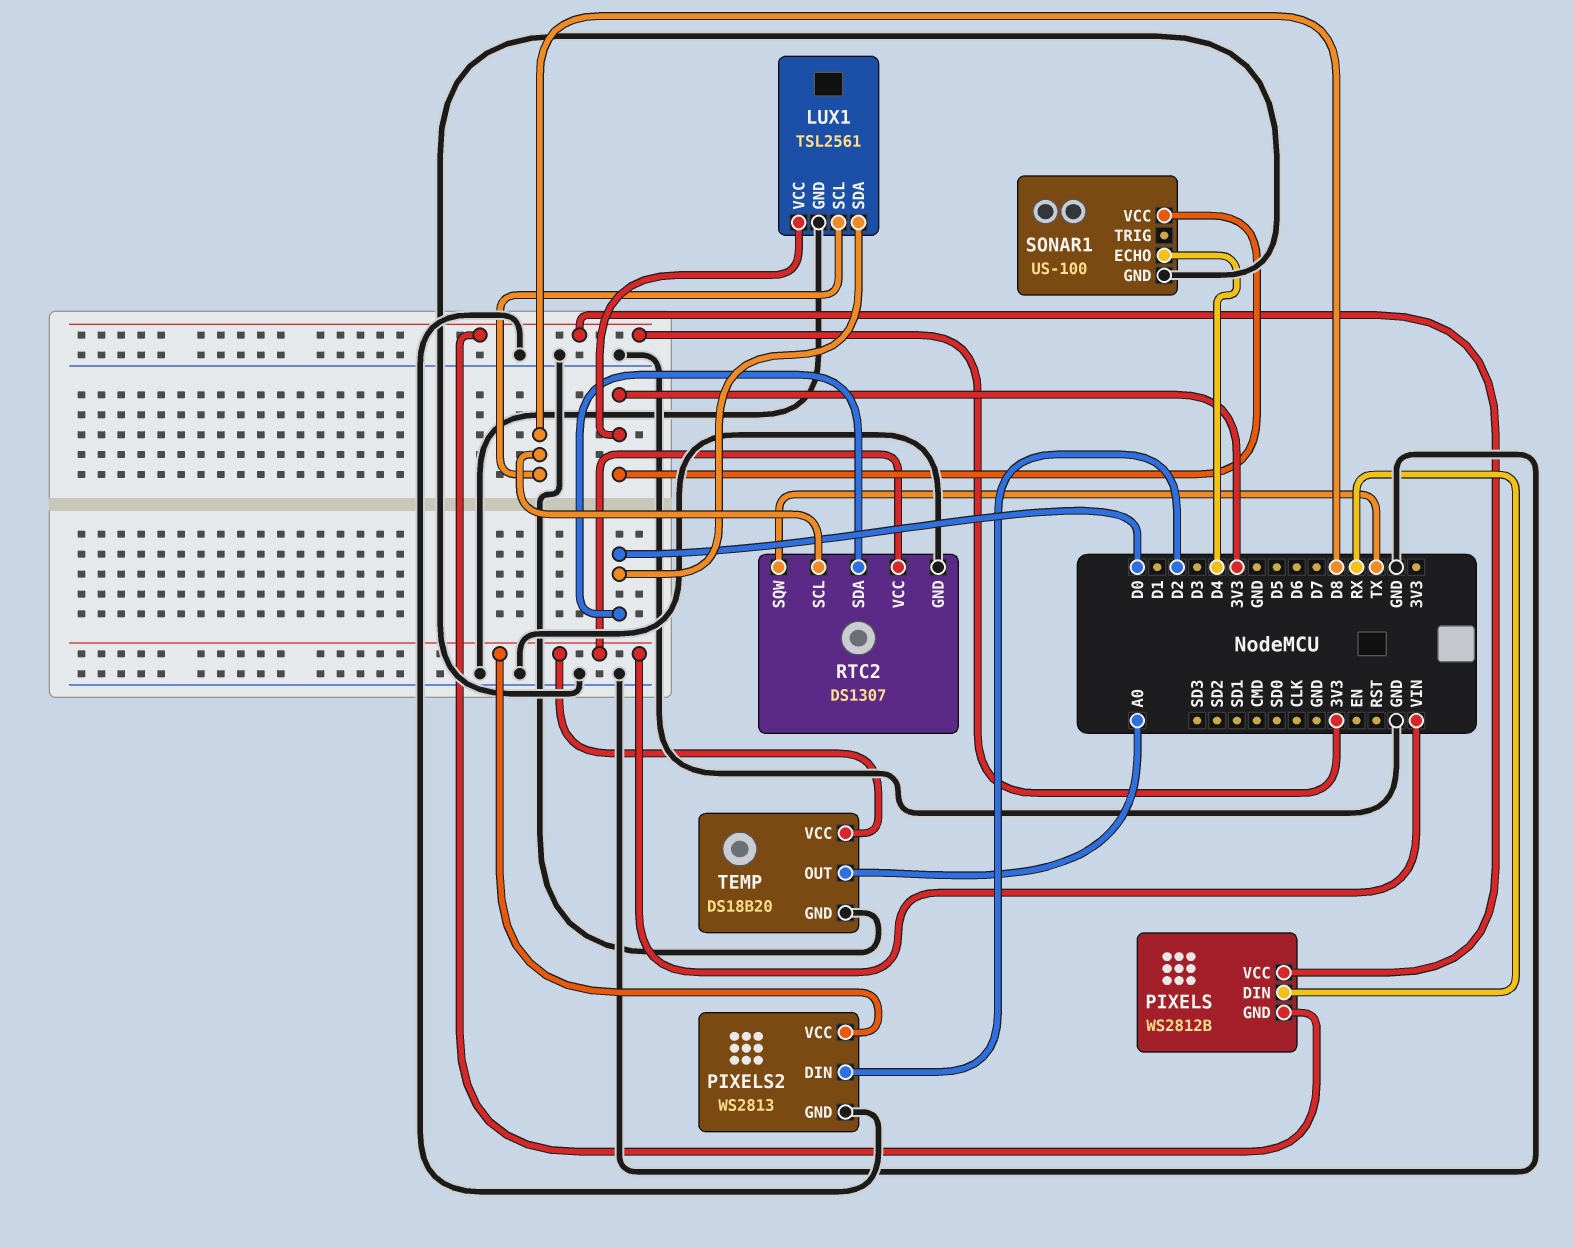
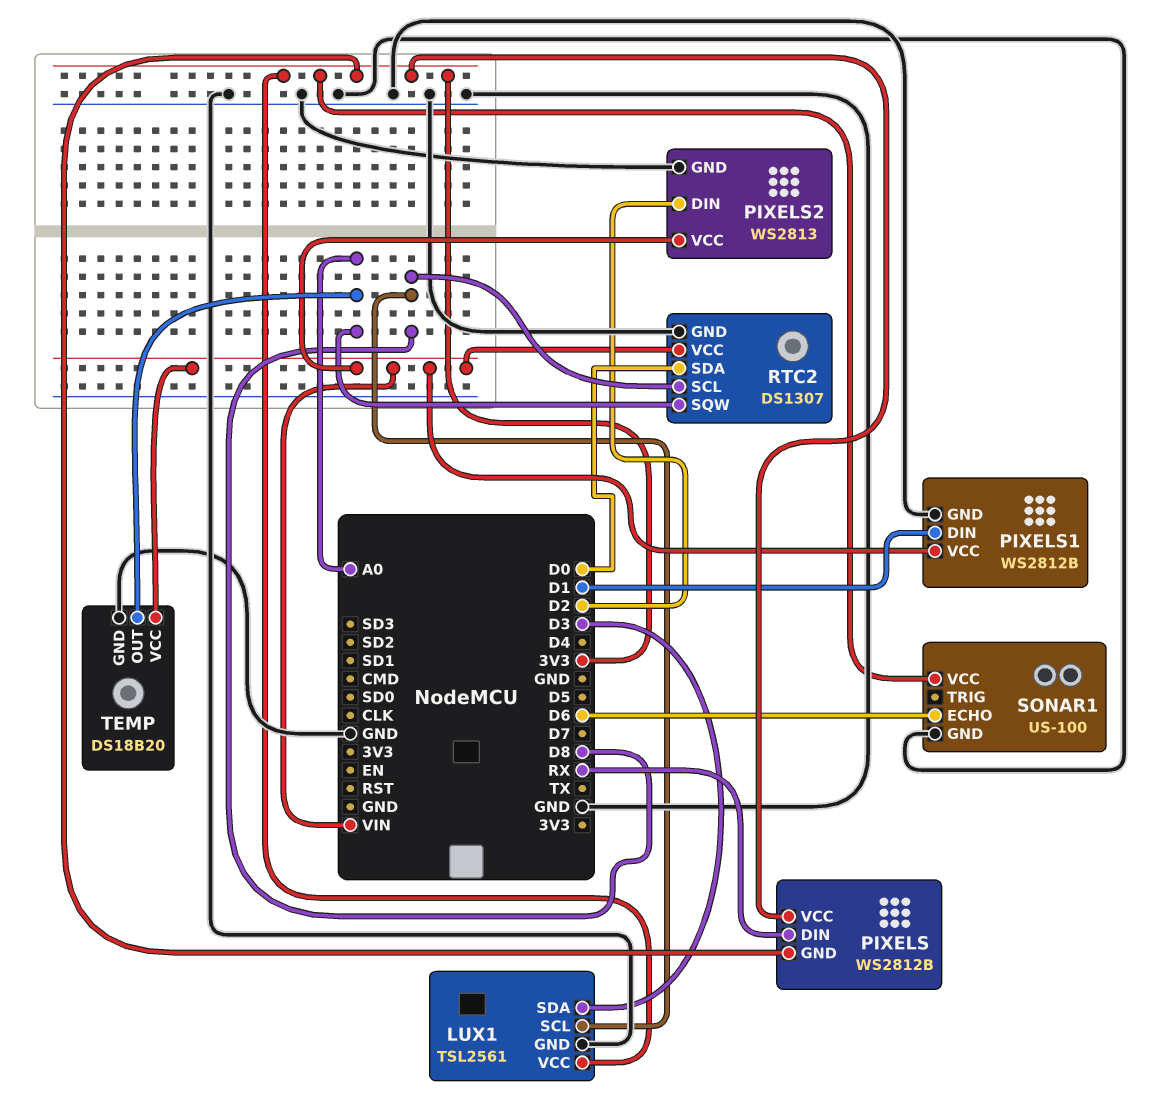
LUX1 pin SDA: D0 -> D3
PIXELS1: none -> WS2812B
PIXELS1 pin DIN: none -> D1
PIXELS1 pin GND: none -> GND
PIXELS1 pin VCC: none -> VIN
RTC2 pin SQW: TX -> A0
SONAR1 pin ECHO: D4 -> D6

